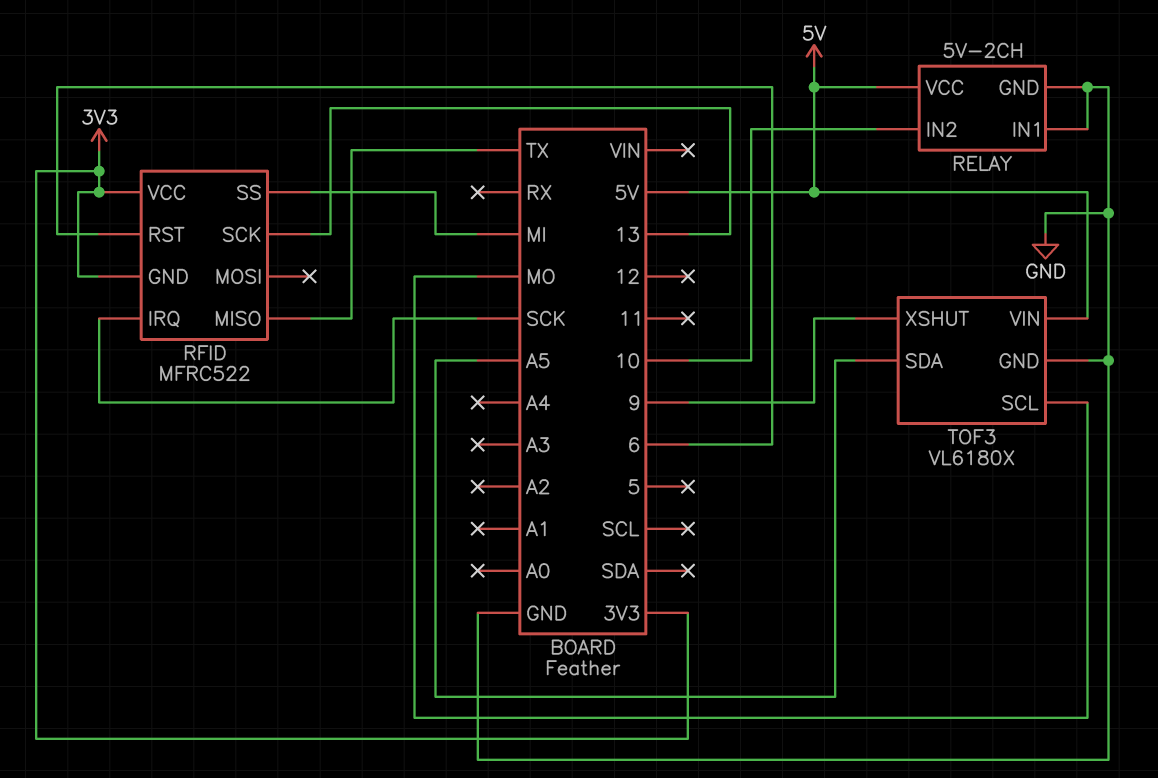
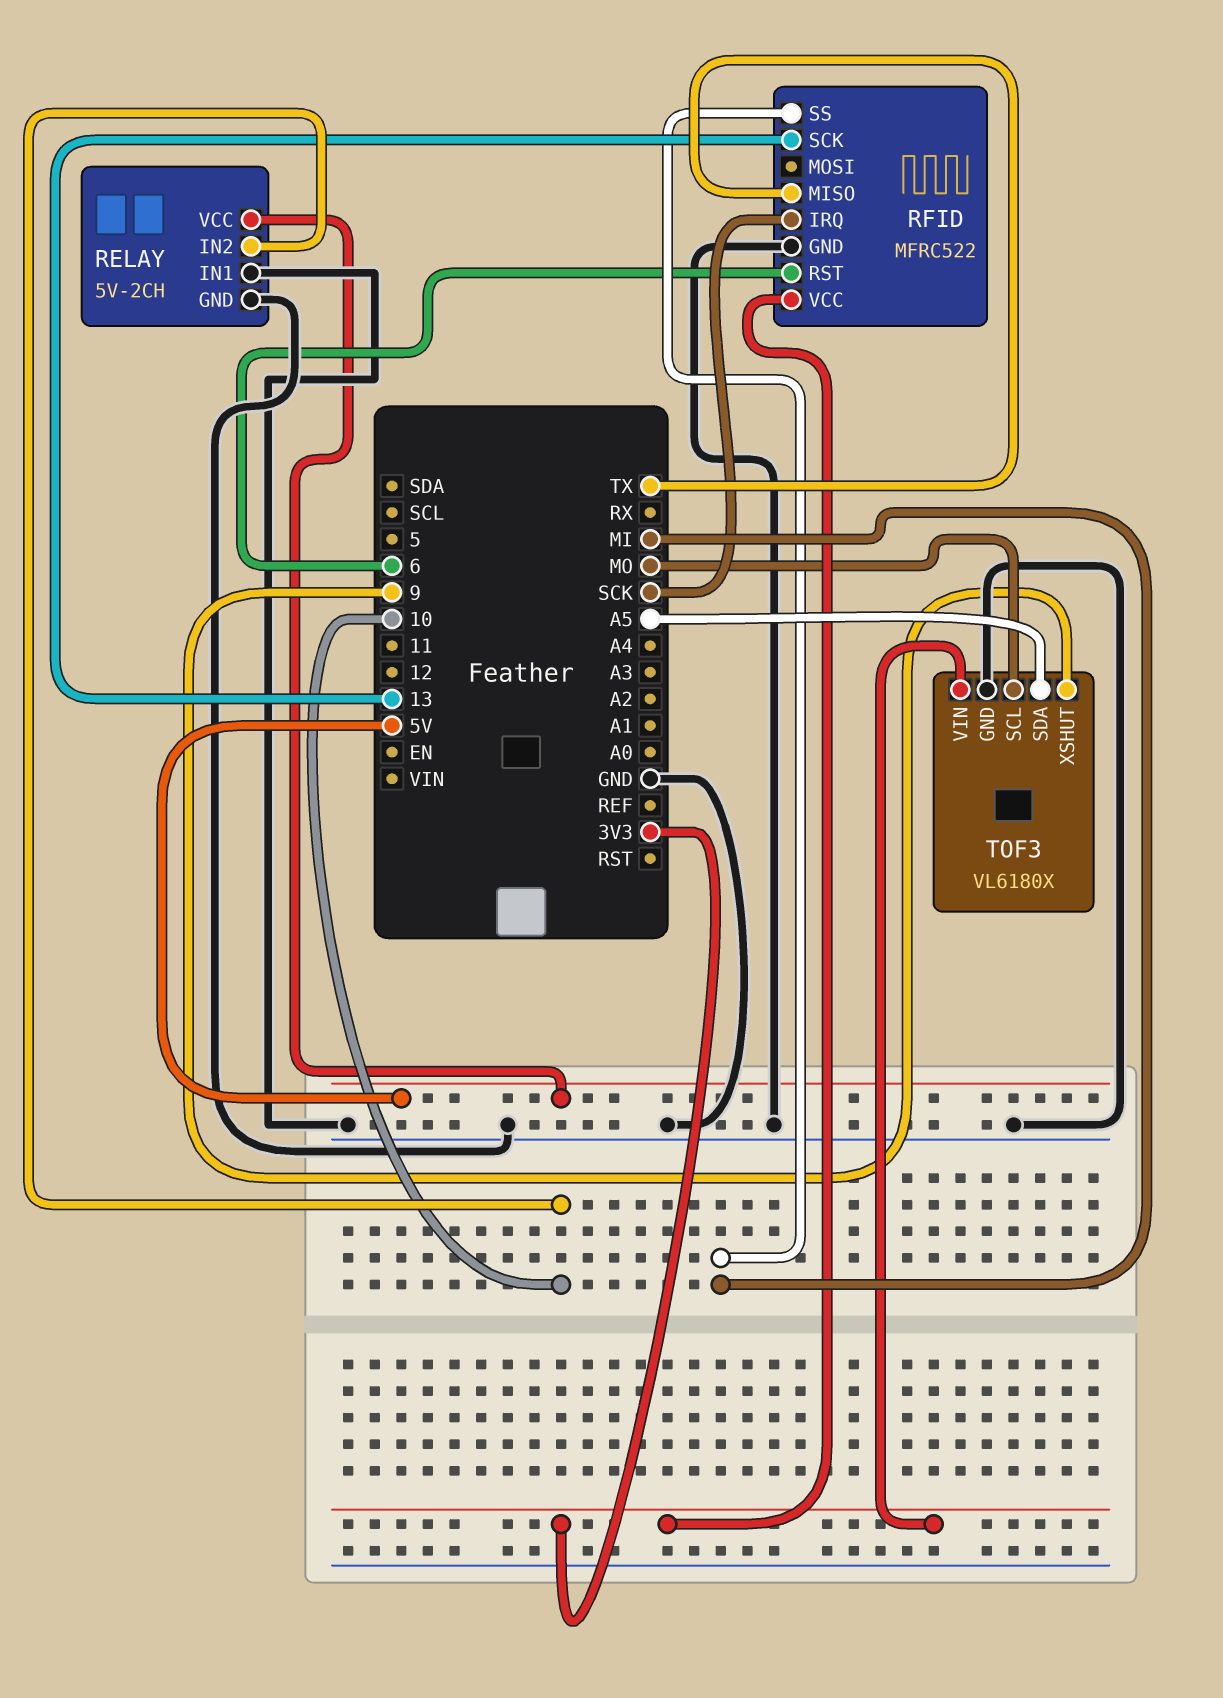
RFID pin GND: 3V3 -> GND
TOF3 pin VIN: 5V -> 3V3

